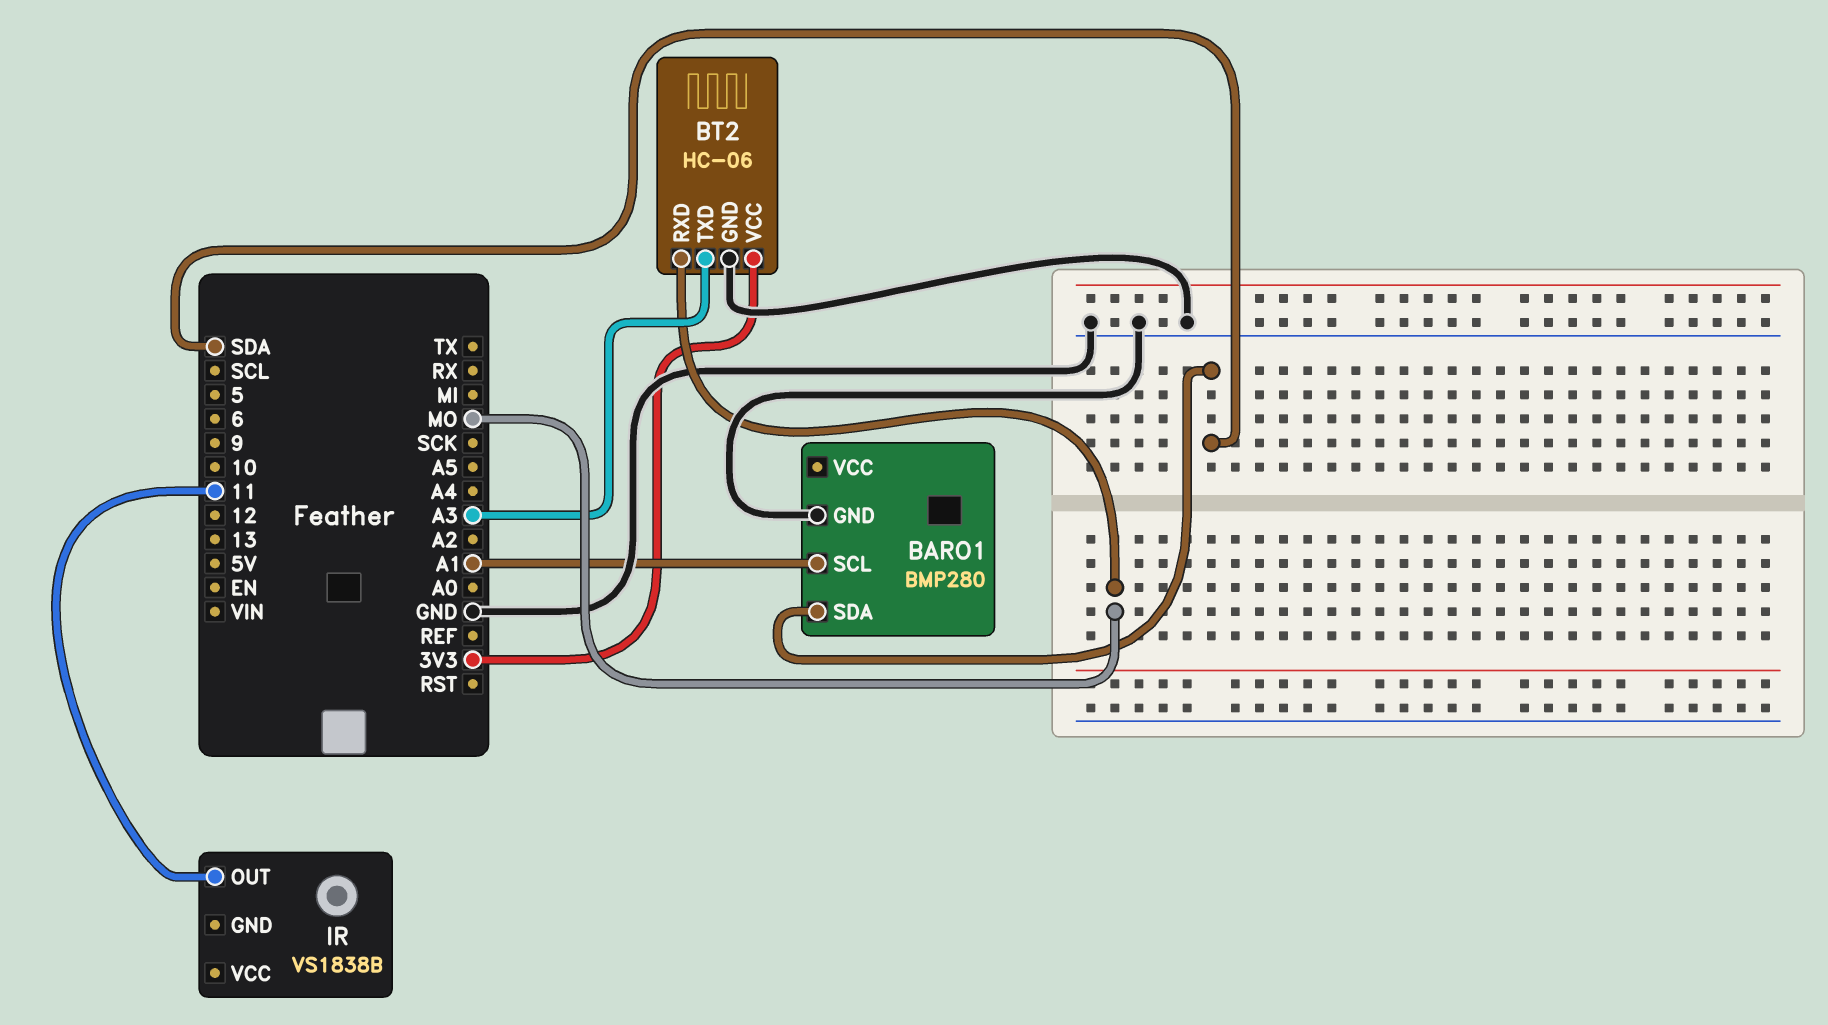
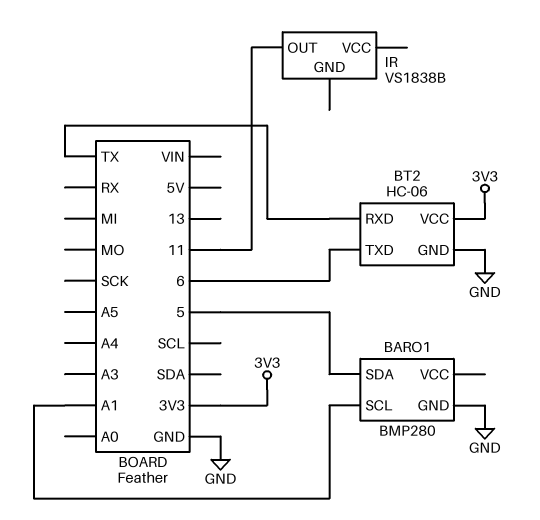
BARO1 pin SDA: SDA -> 5
BT2 pin RXD: MO -> TX
BT2 pin TXD: A3 -> 6

